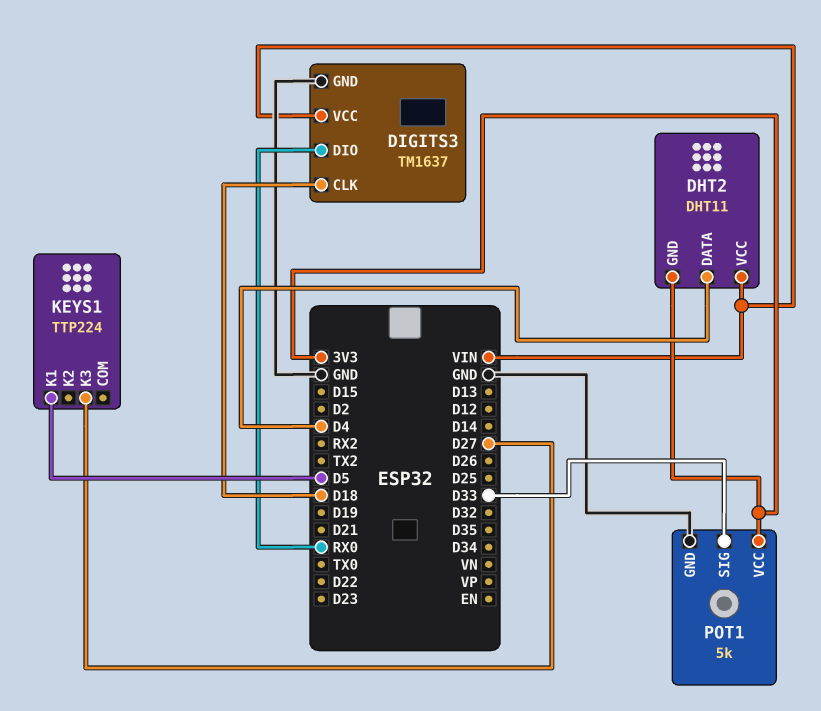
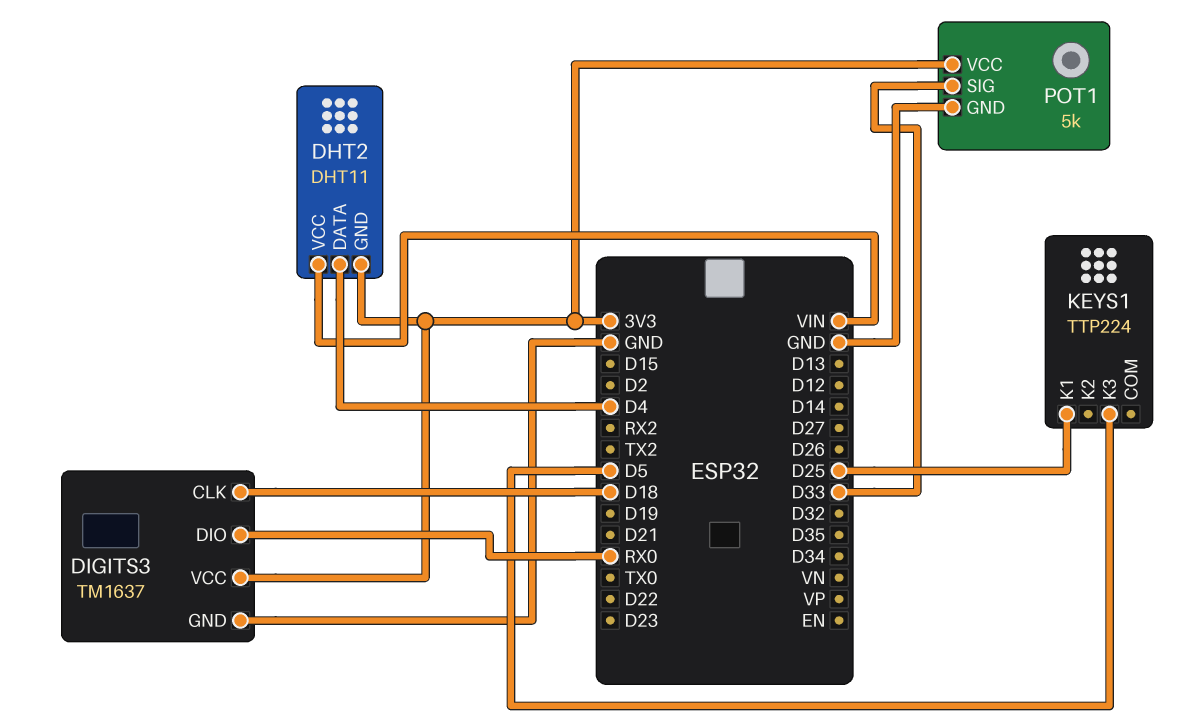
DIGITS3 pin VCC: VIN -> 3V3
KEYS1 pin K1: D5 -> D25
KEYS1 pin K3: D27 -> D5

